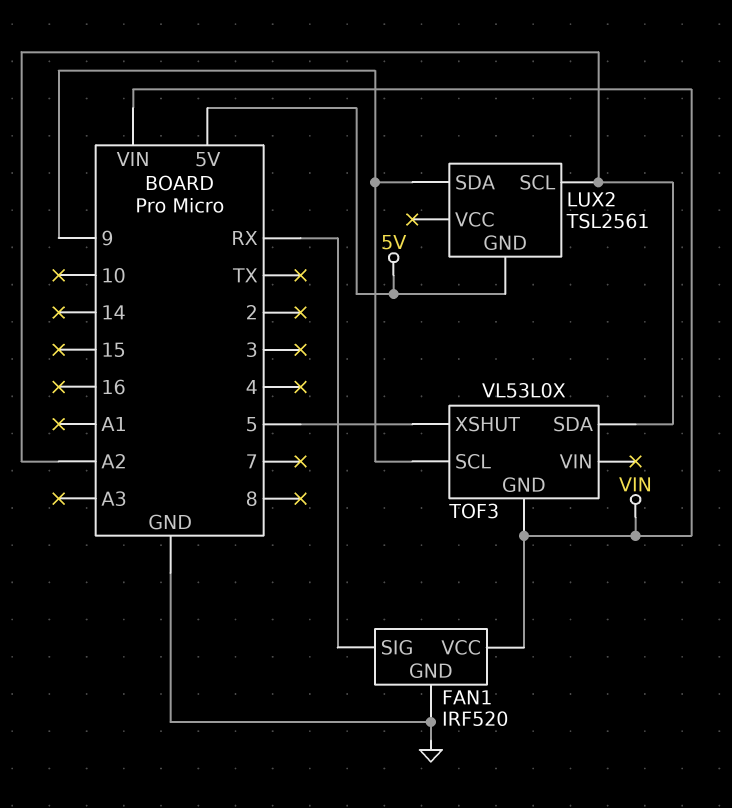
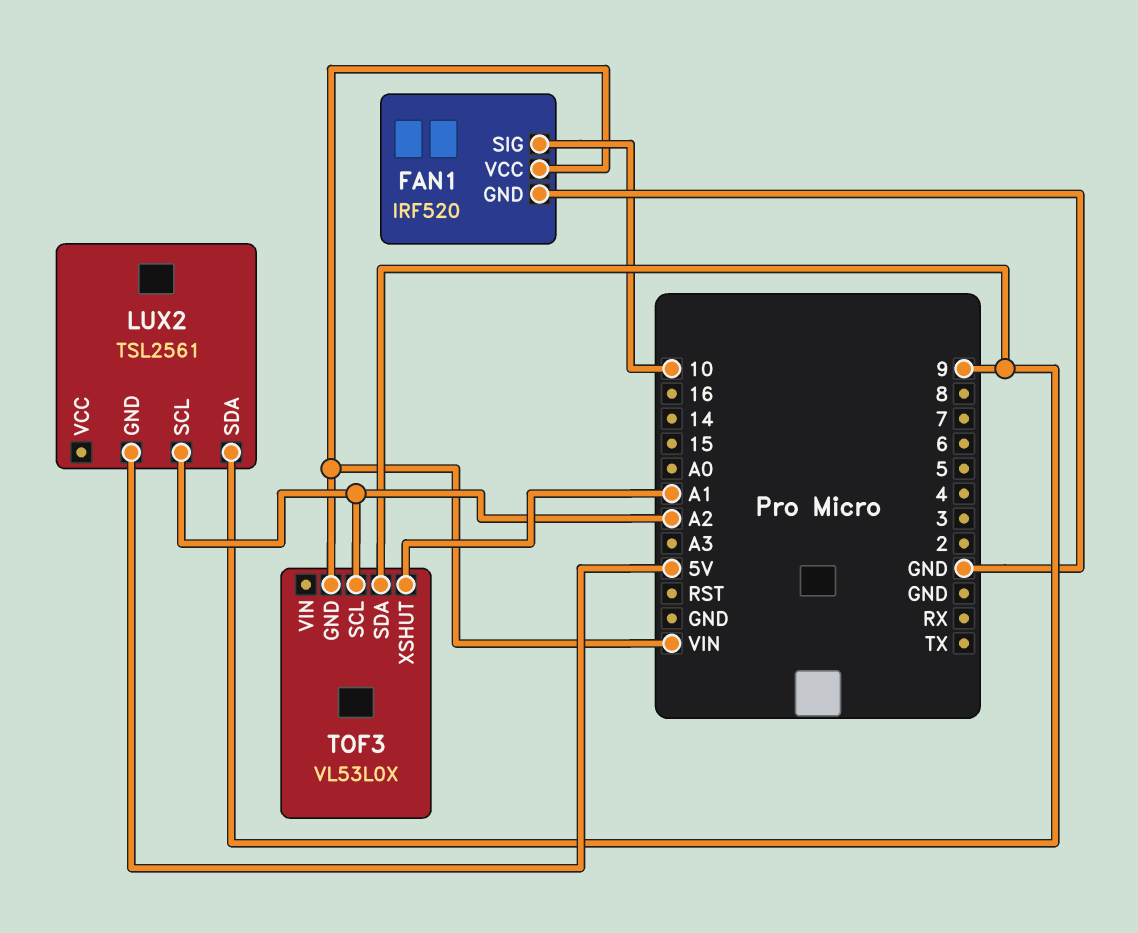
FAN1 pin SIG: RX -> 10
TOF3 pin SCL: 9 -> A2
TOF3 pin SDA: A2 -> 9
TOF3 pin XSHUT: 5 -> A1

